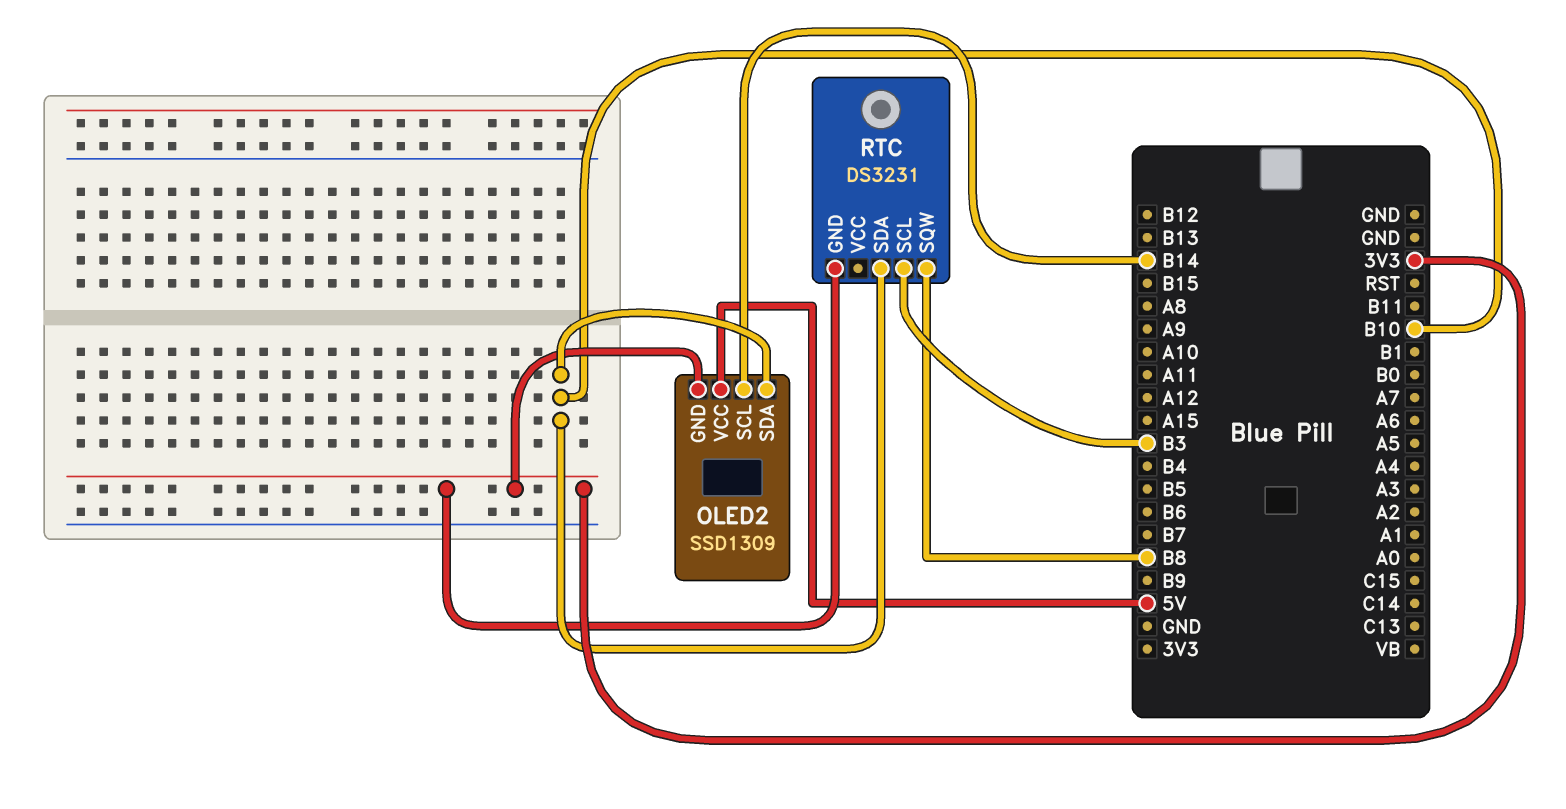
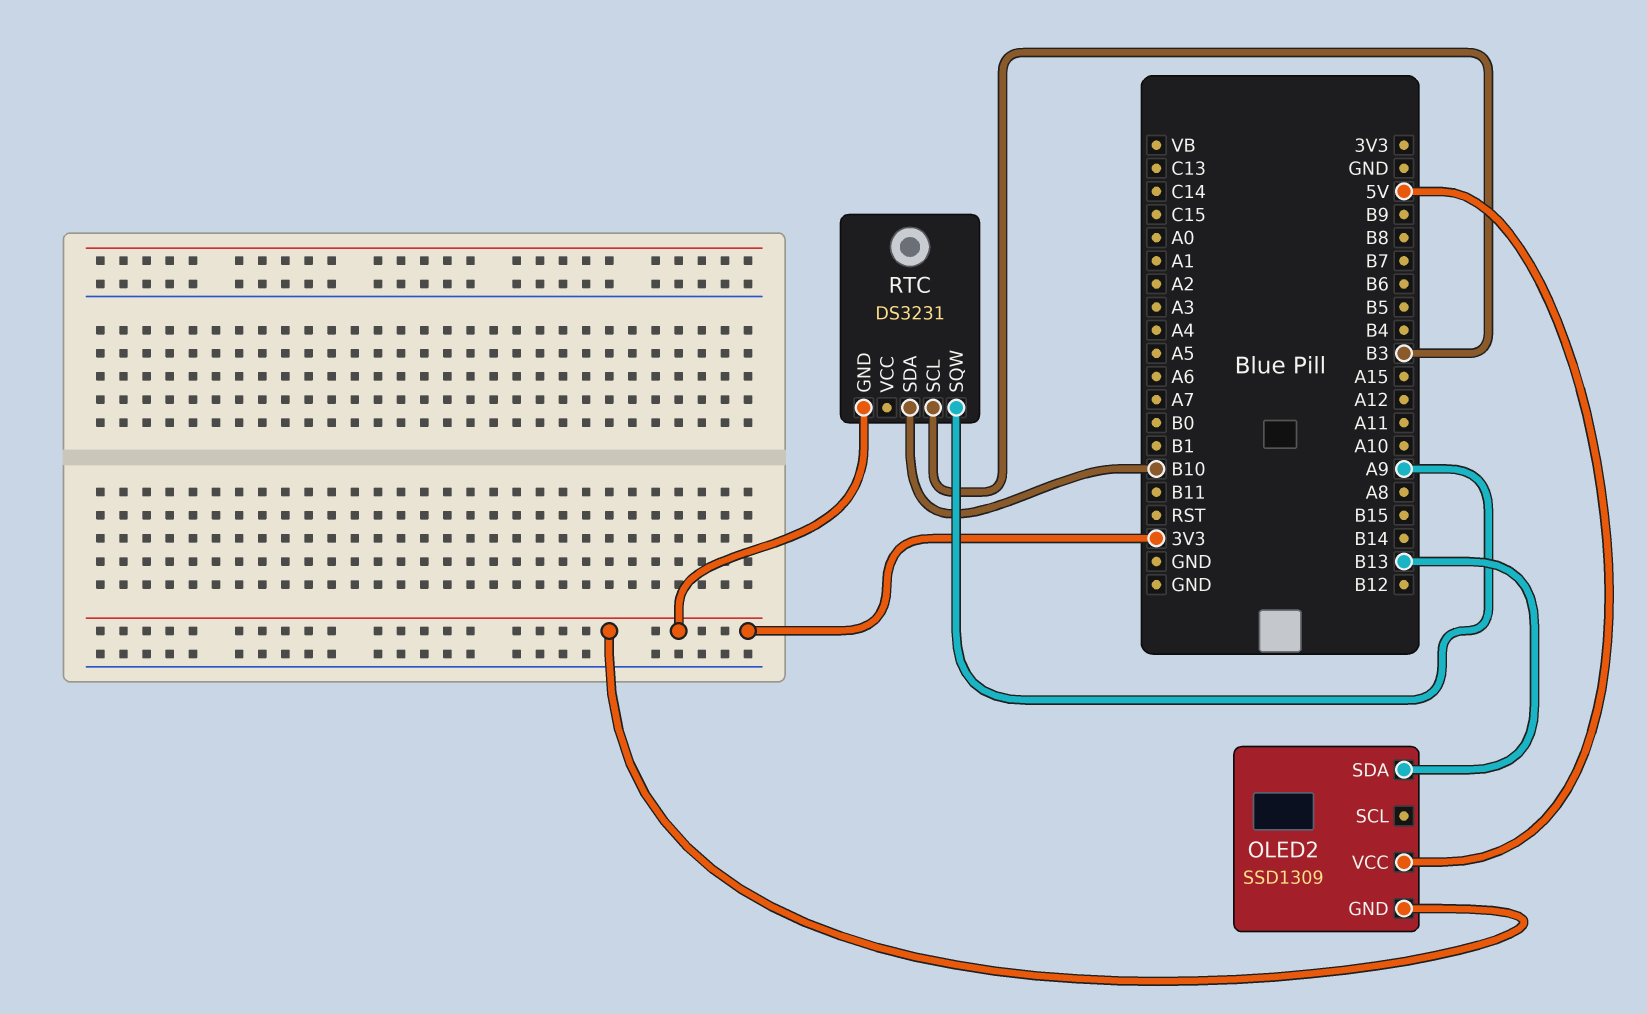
OLED2 pin SCL: B14 -> none
OLED2 pin SDA: B10 -> B13
RTC pin SQW: B8 -> A9

